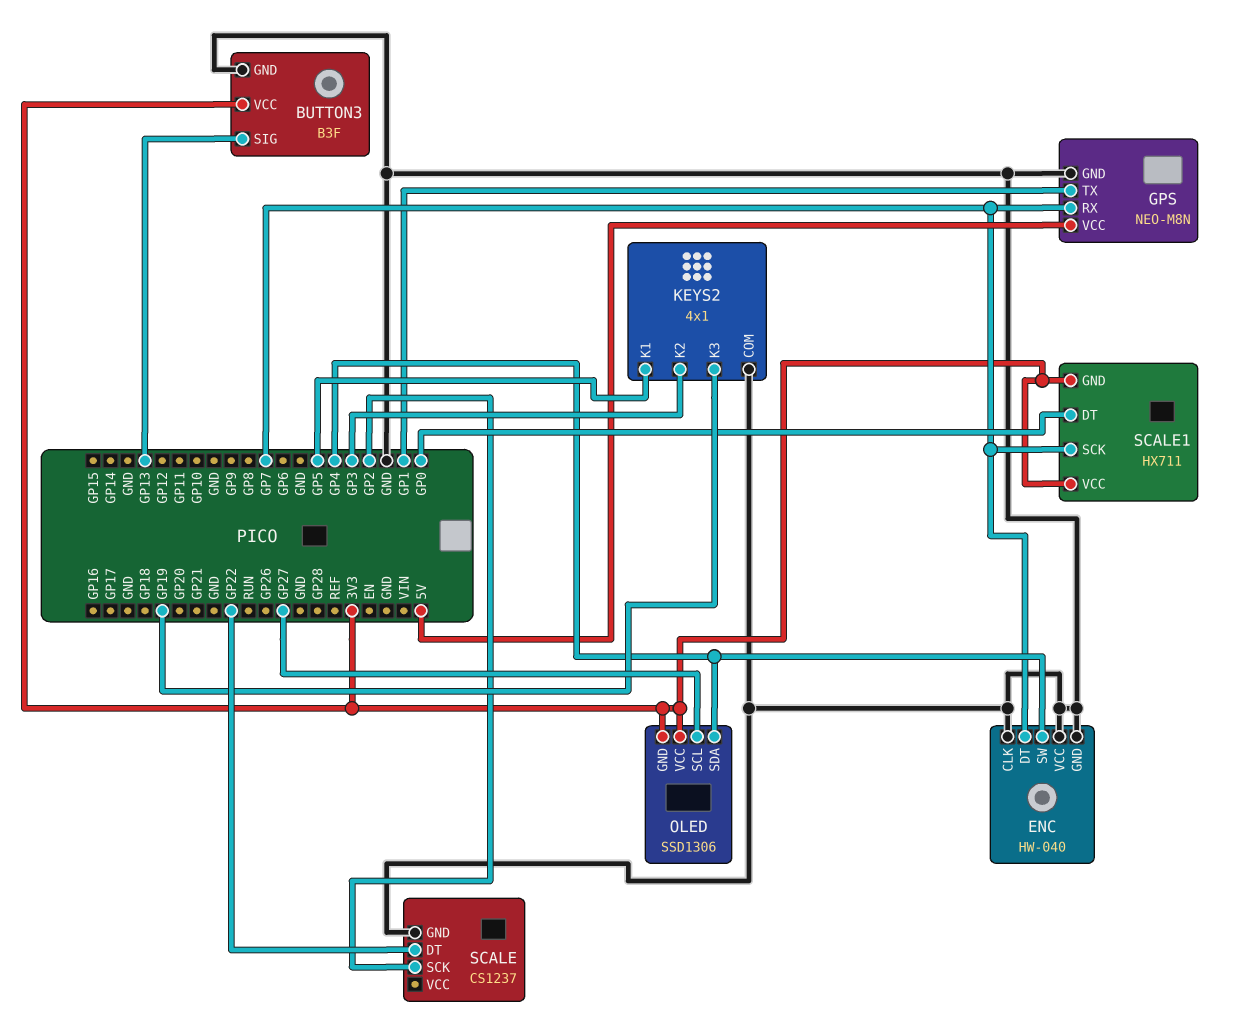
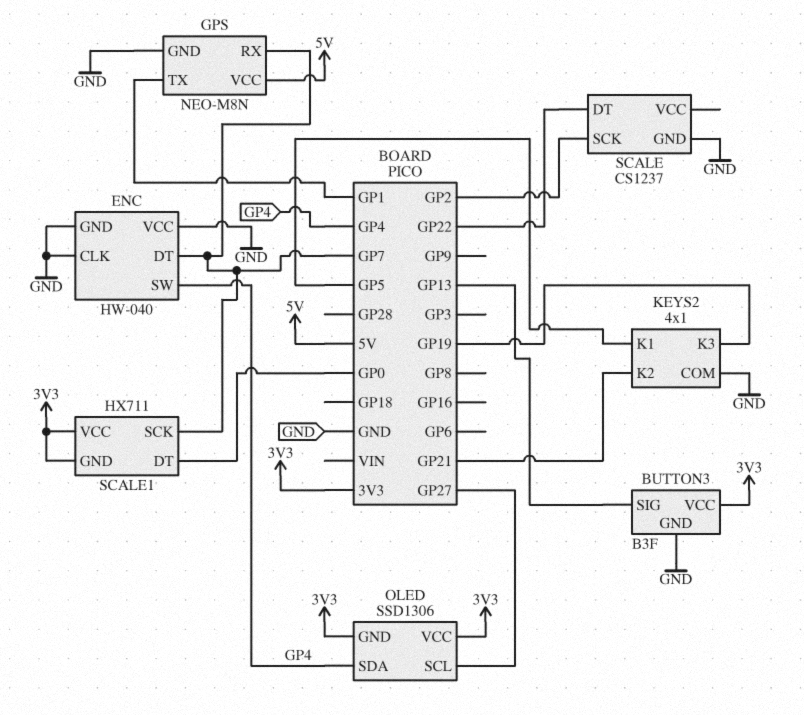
KEYS2 pin K2: GP3 -> GP21

